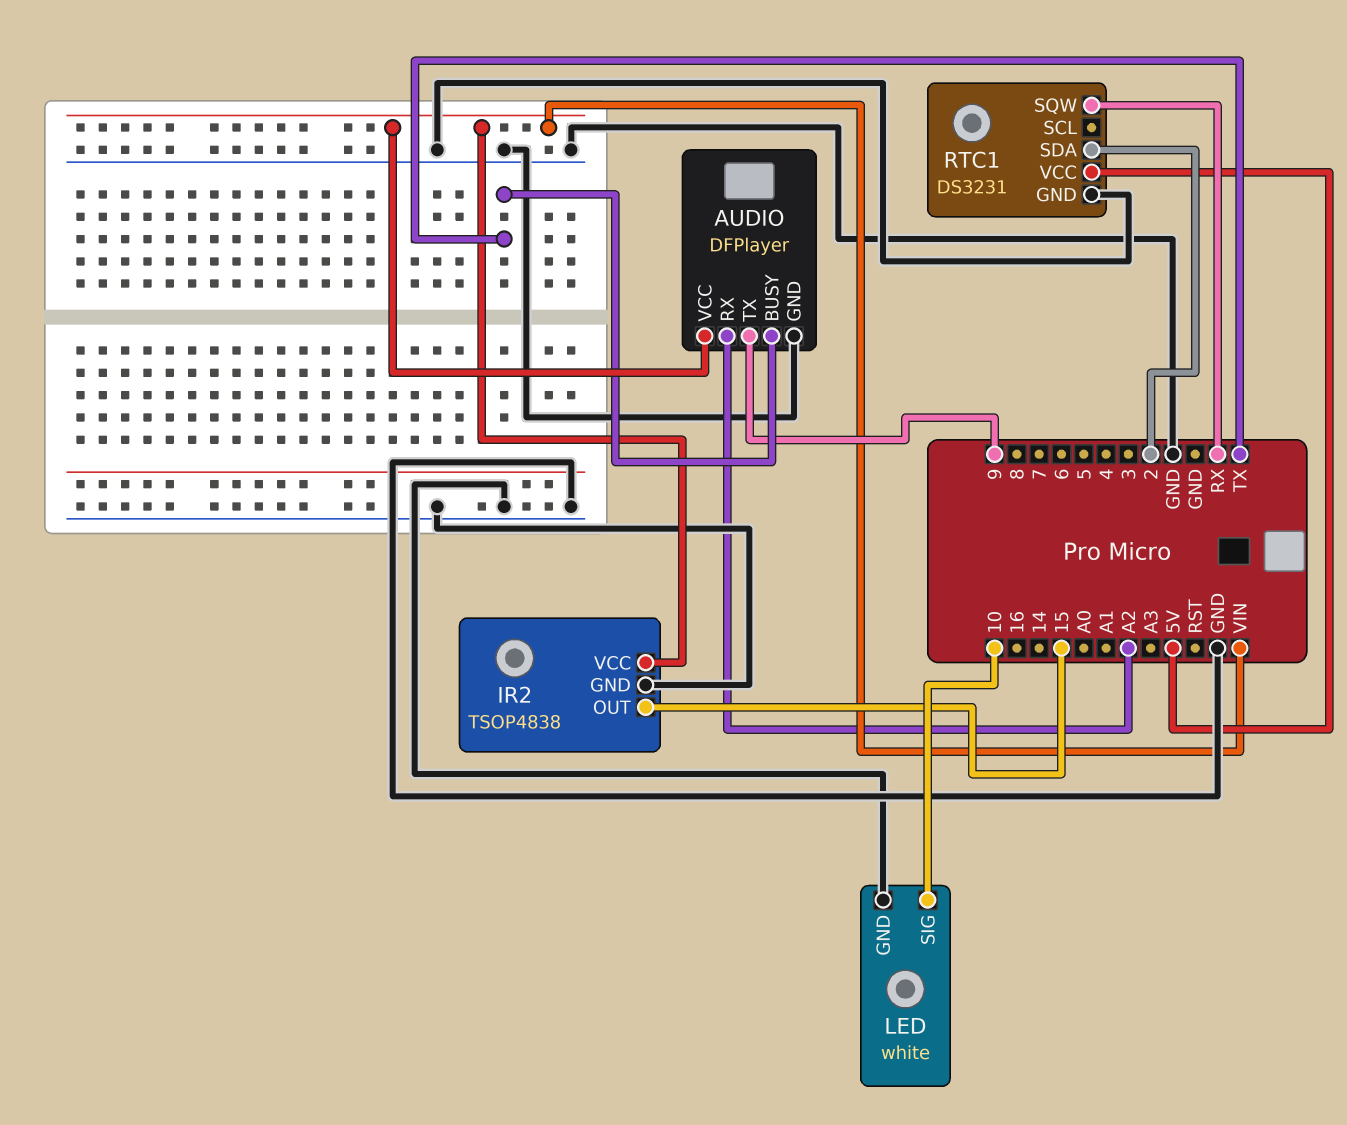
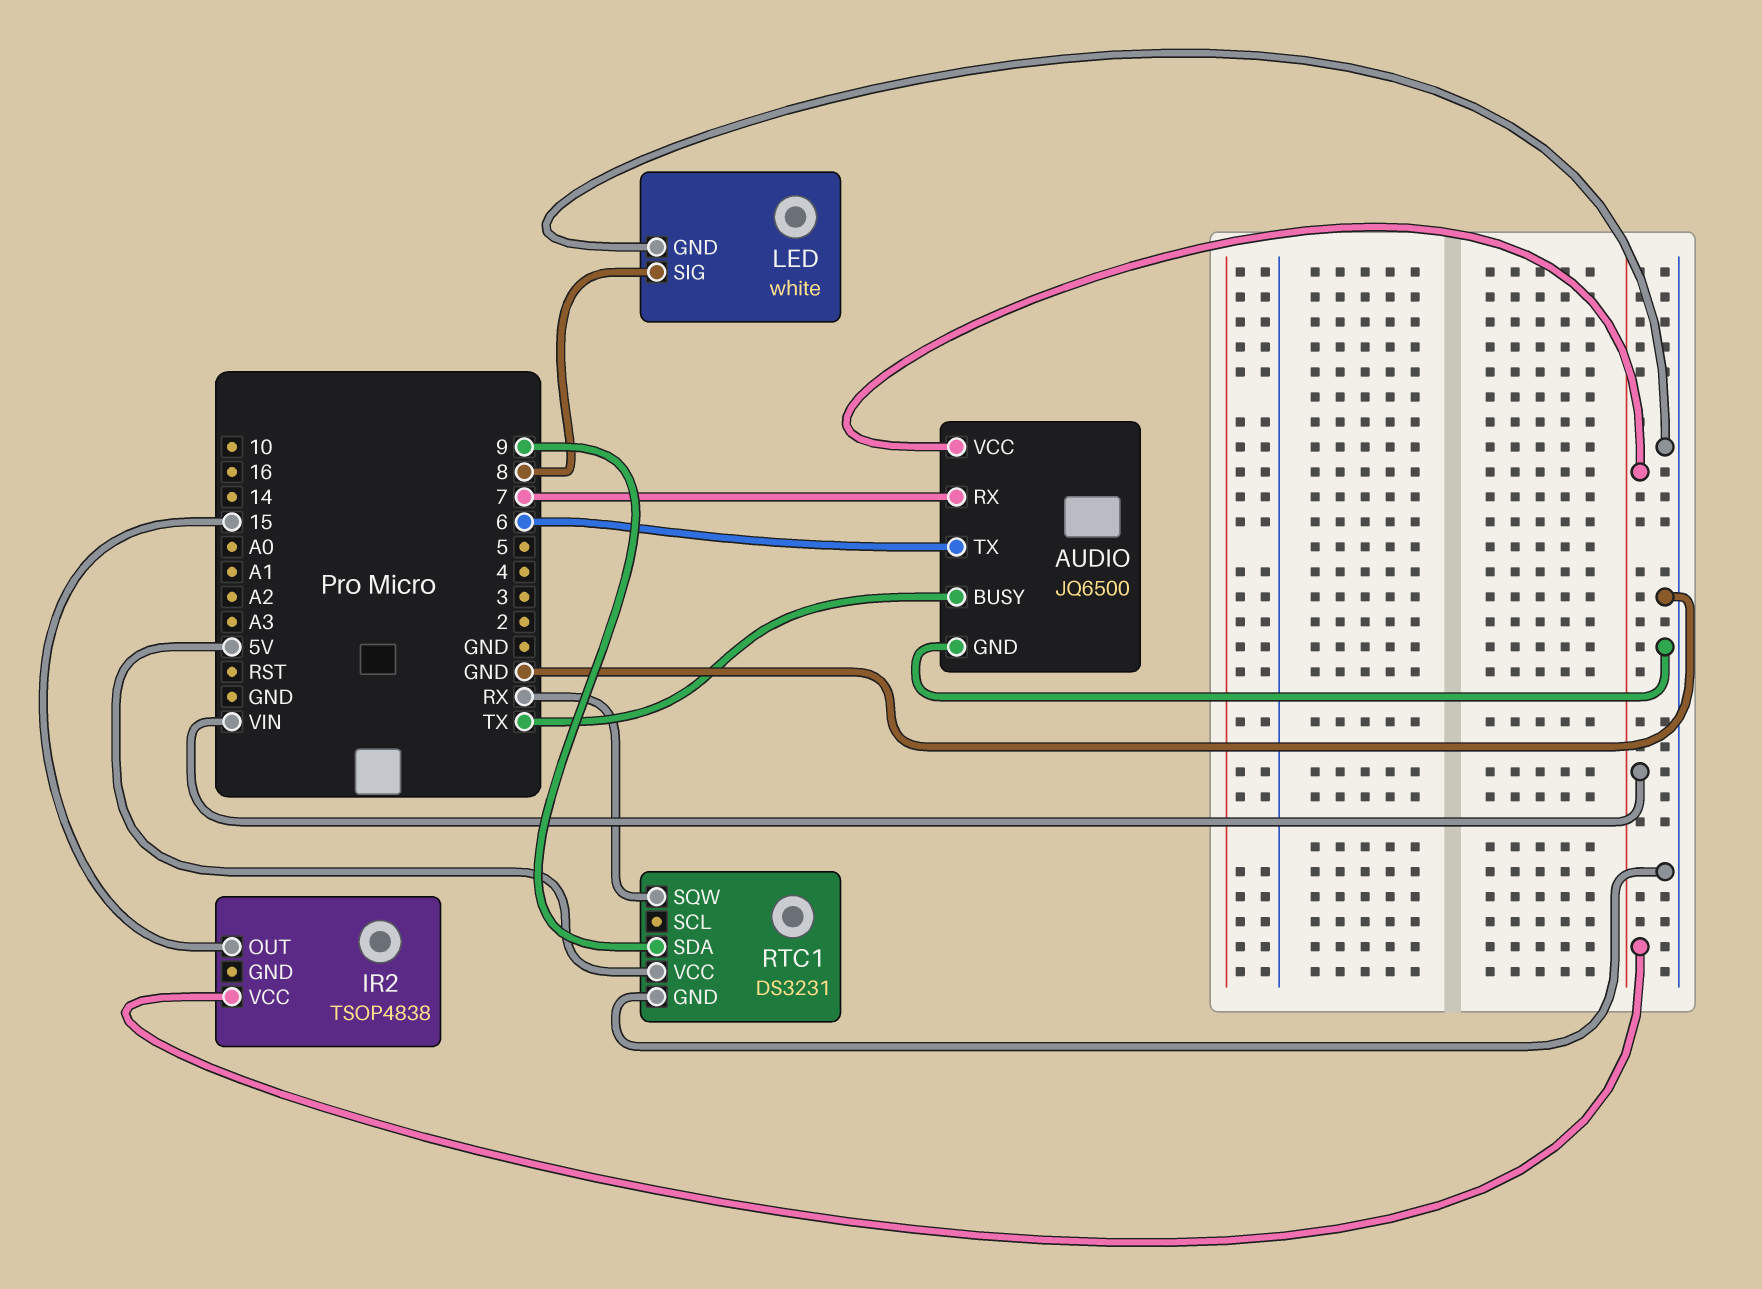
AUDIO: DFPlayer -> JQ6500
AUDIO pin RX: A2 -> 7
AUDIO pin TX: 9 -> 6
IR2 pin GND: GND -> none
LED pin SIG: 10 -> 8
RTC1 pin SDA: 2 -> 9

